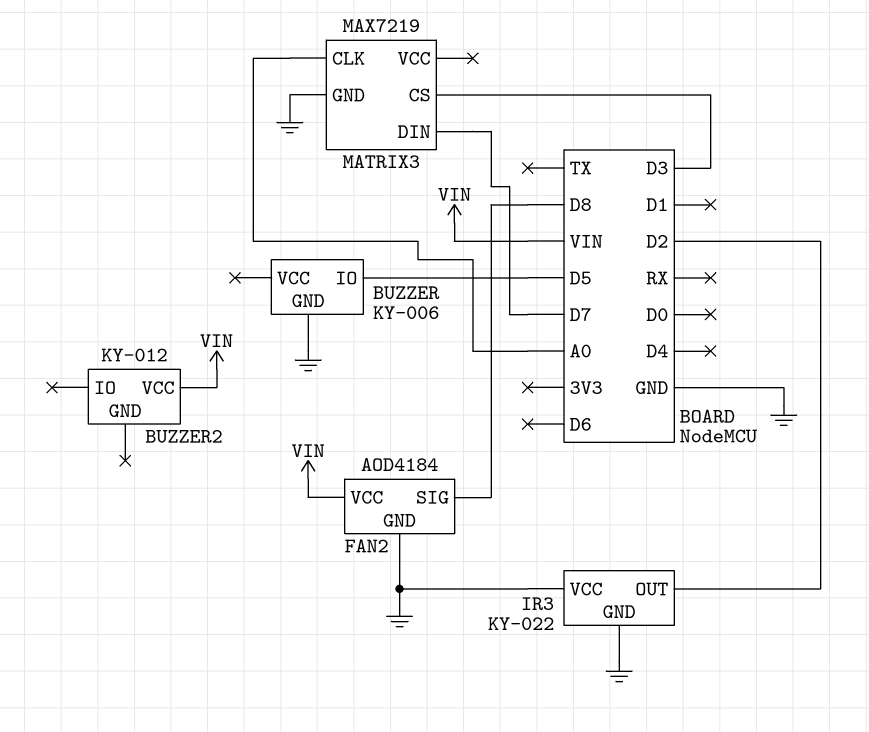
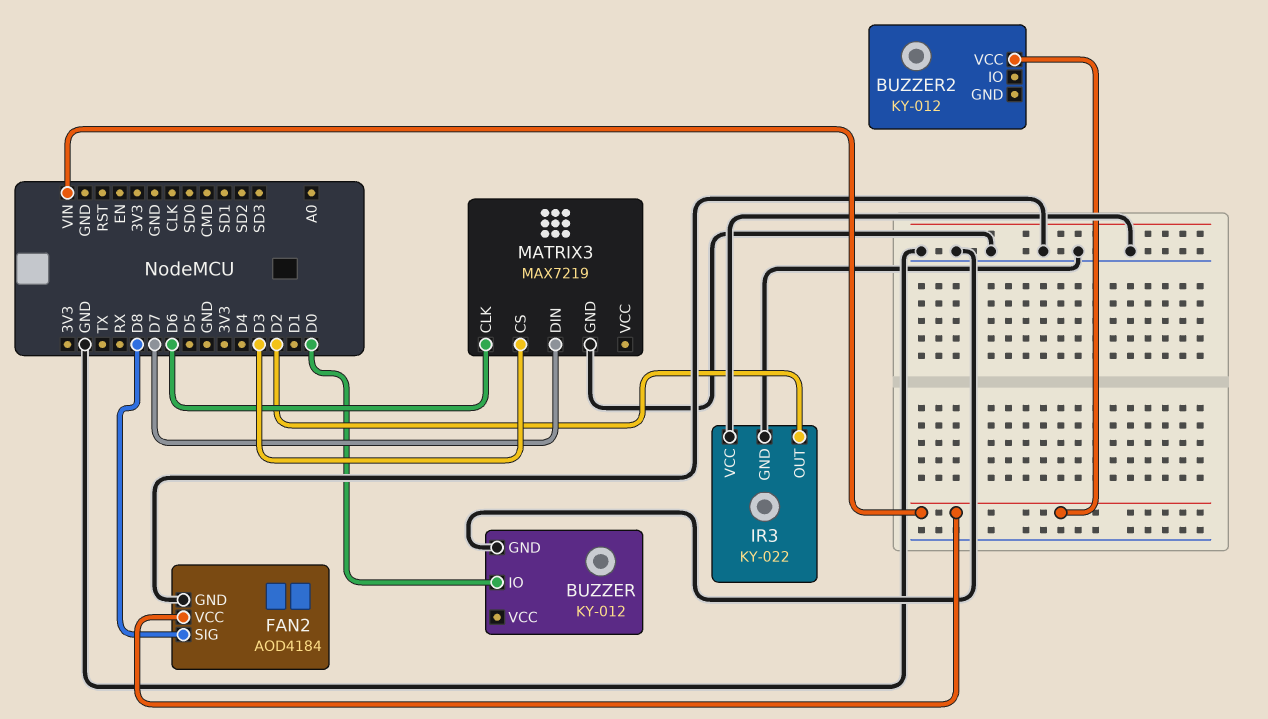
BUZZER: KY-006 -> KY-012
BUZZER pin IO: D5 -> D0
MATRIX3 pin CLK: A0 -> D6

